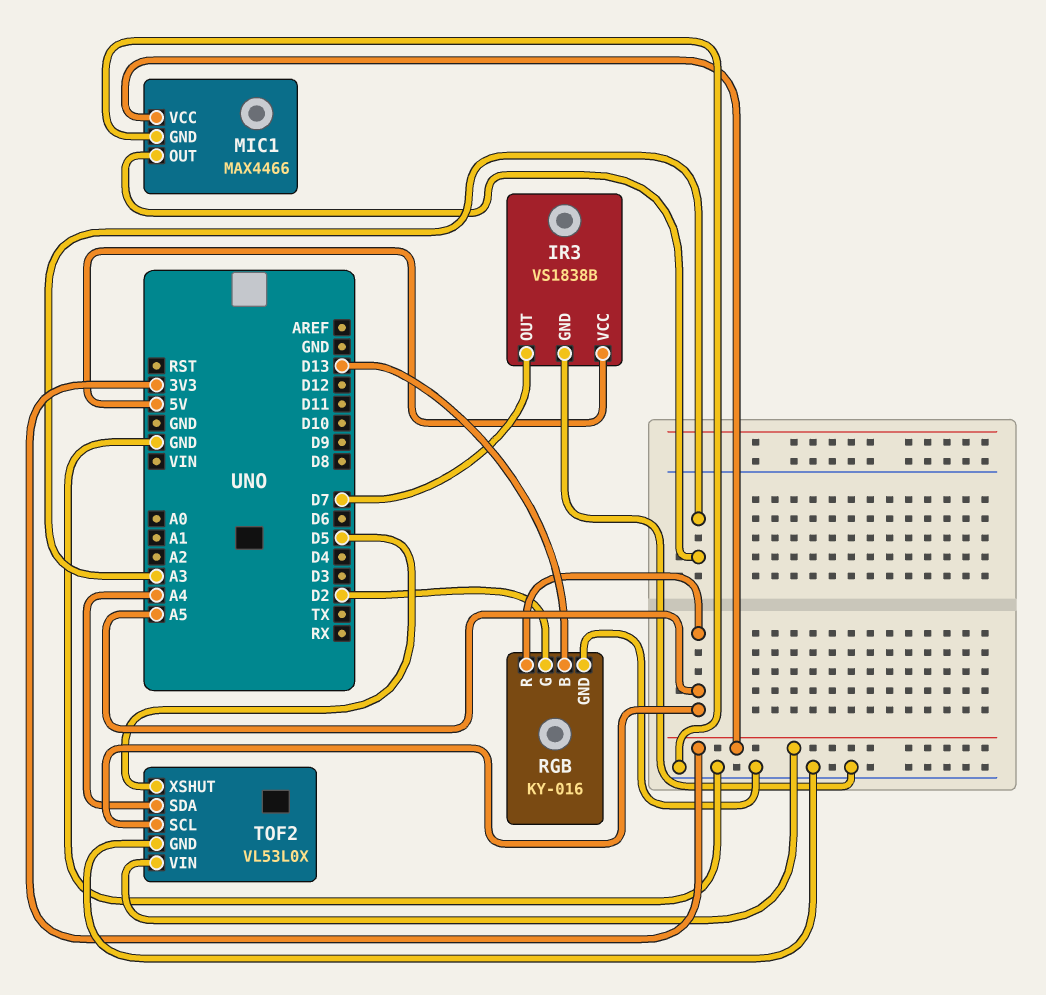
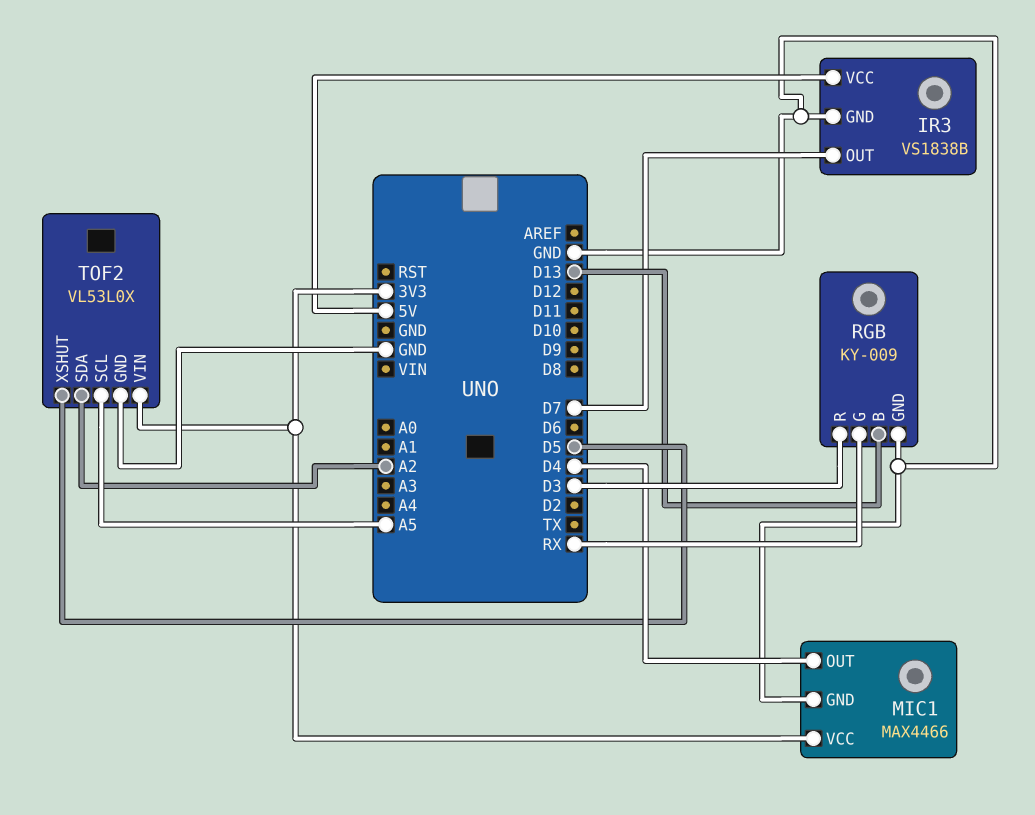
MIC1 pin OUT: A3 -> D4
RGB: KY-016 -> KY-009
RGB pin G: D2 -> RX
RGB pin R: A5 -> D3
TOF2 pin SDA: A4 -> A2

